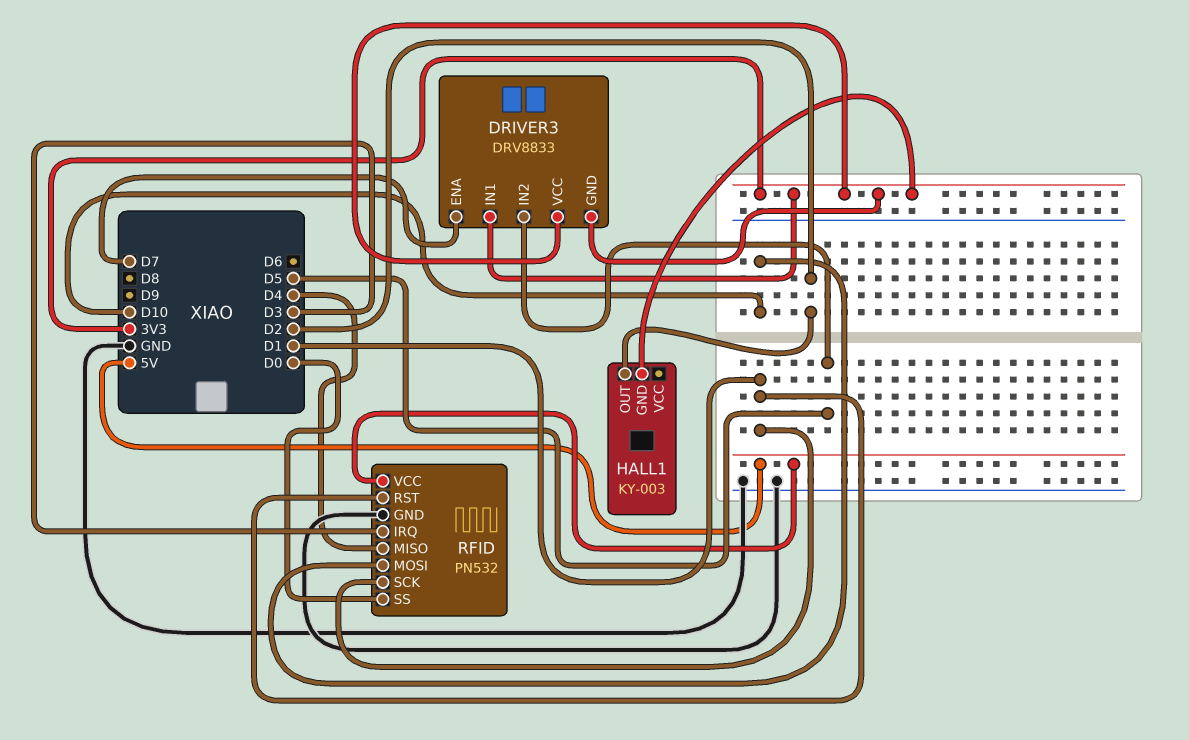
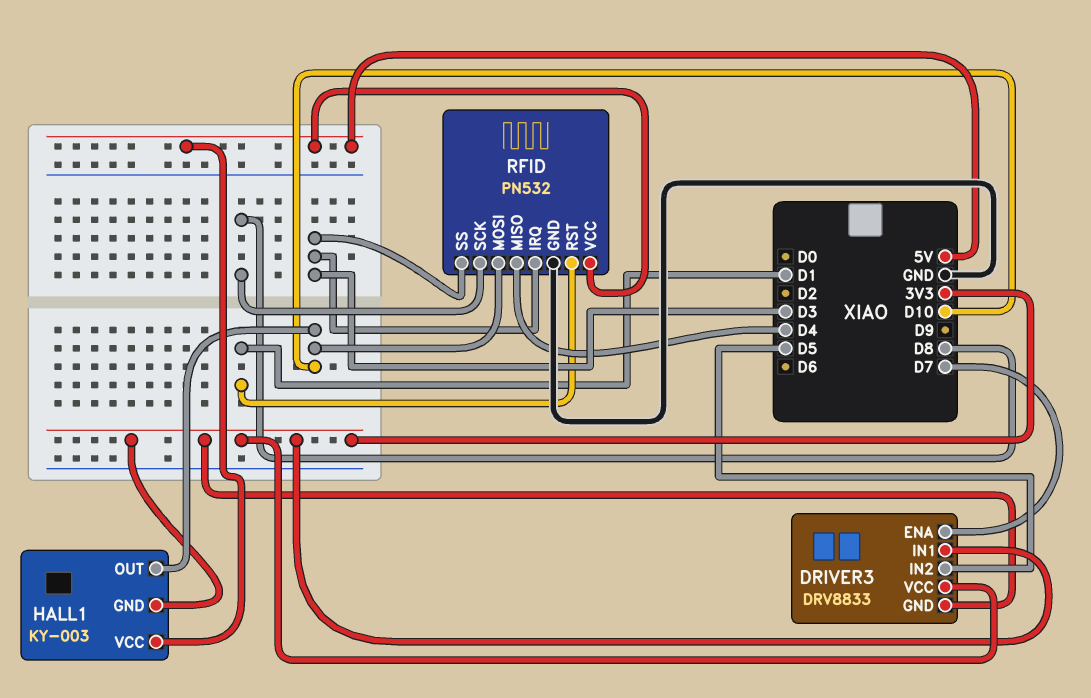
HALL1 pin OUT: D2 -> D10
HALL1 pin VCC: none -> 5V
RFID pin SCK: D1 -> D8
RFID pin SS: D0 -> D3

